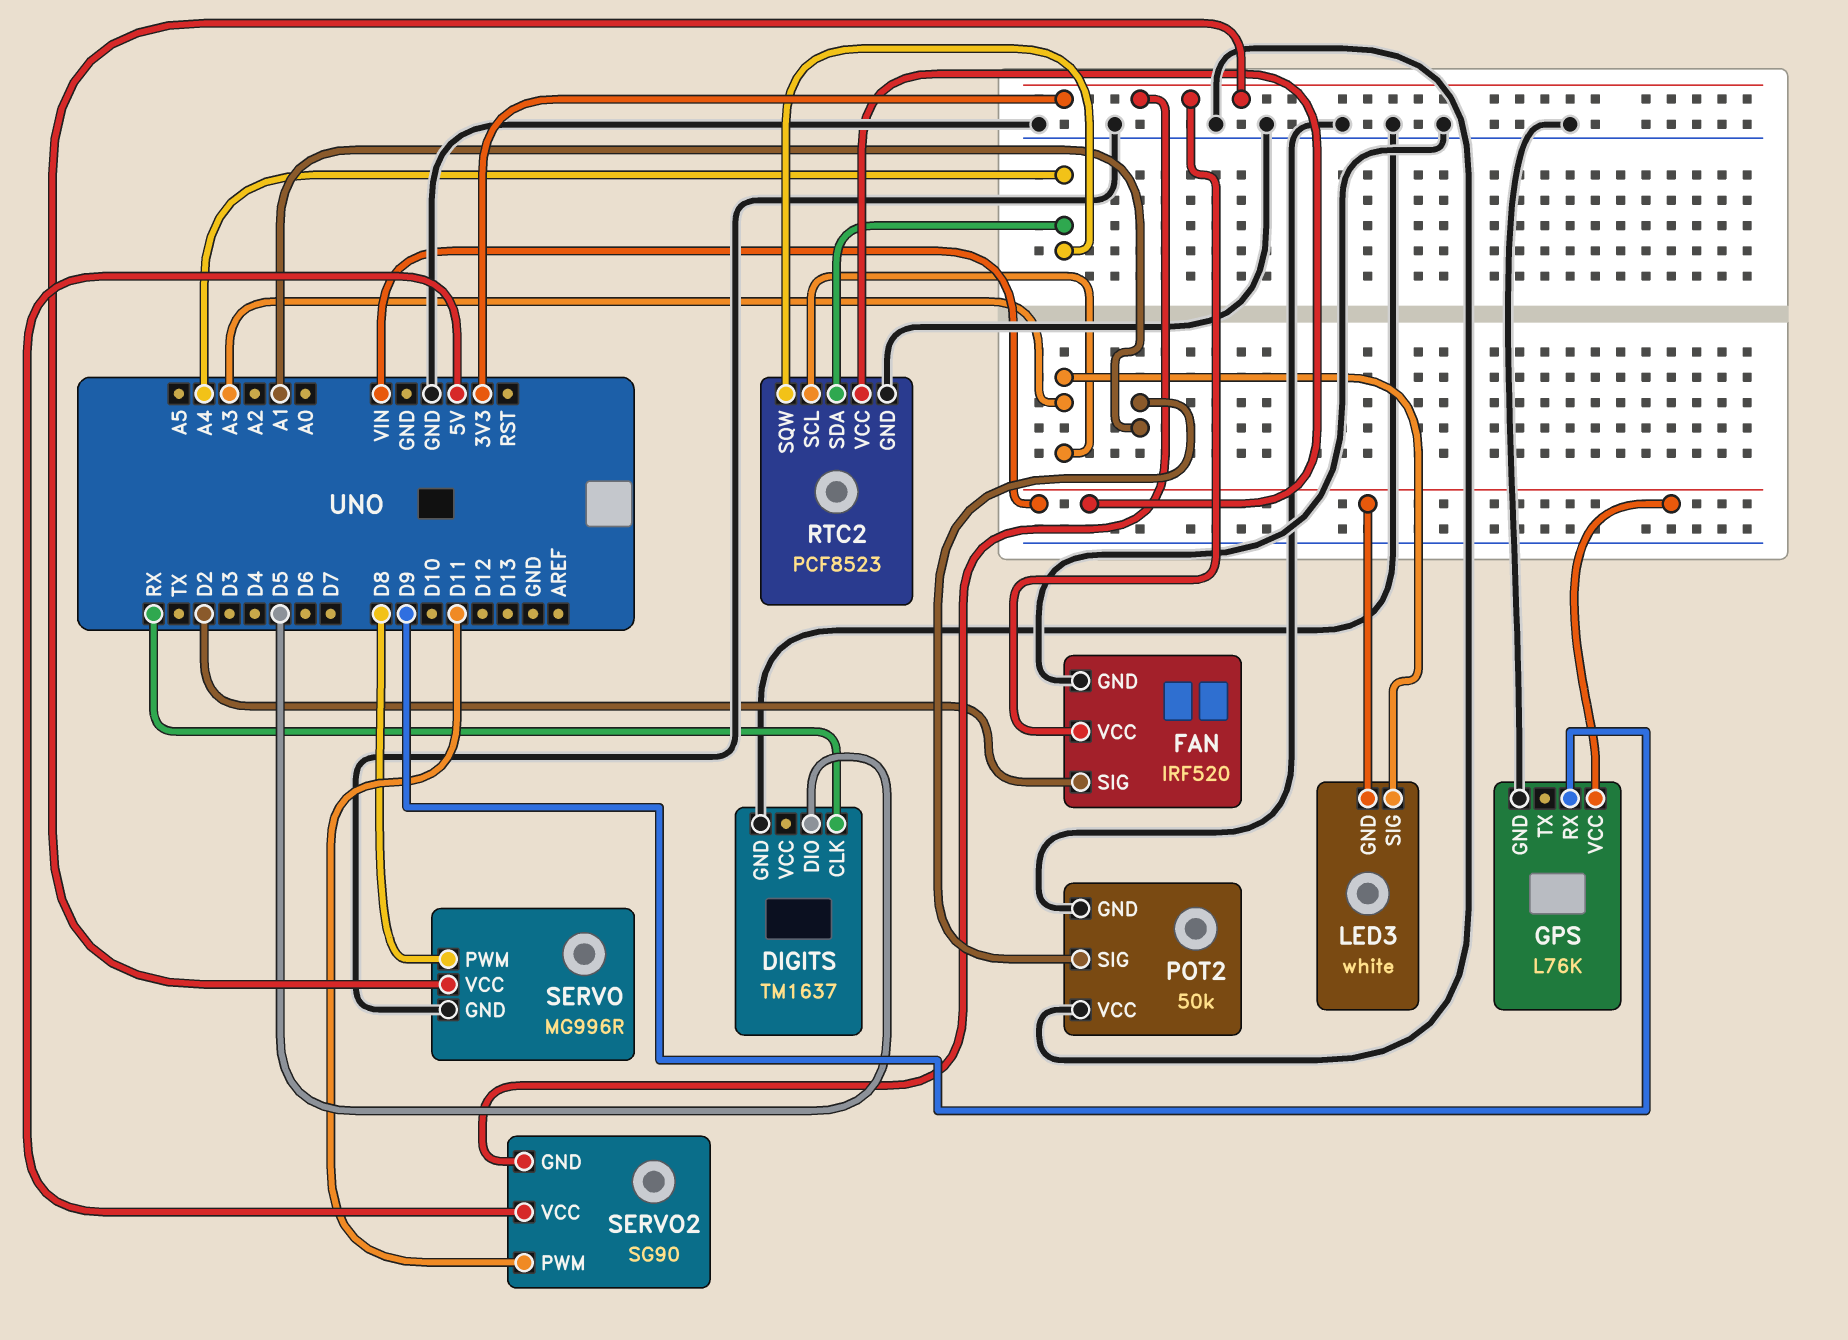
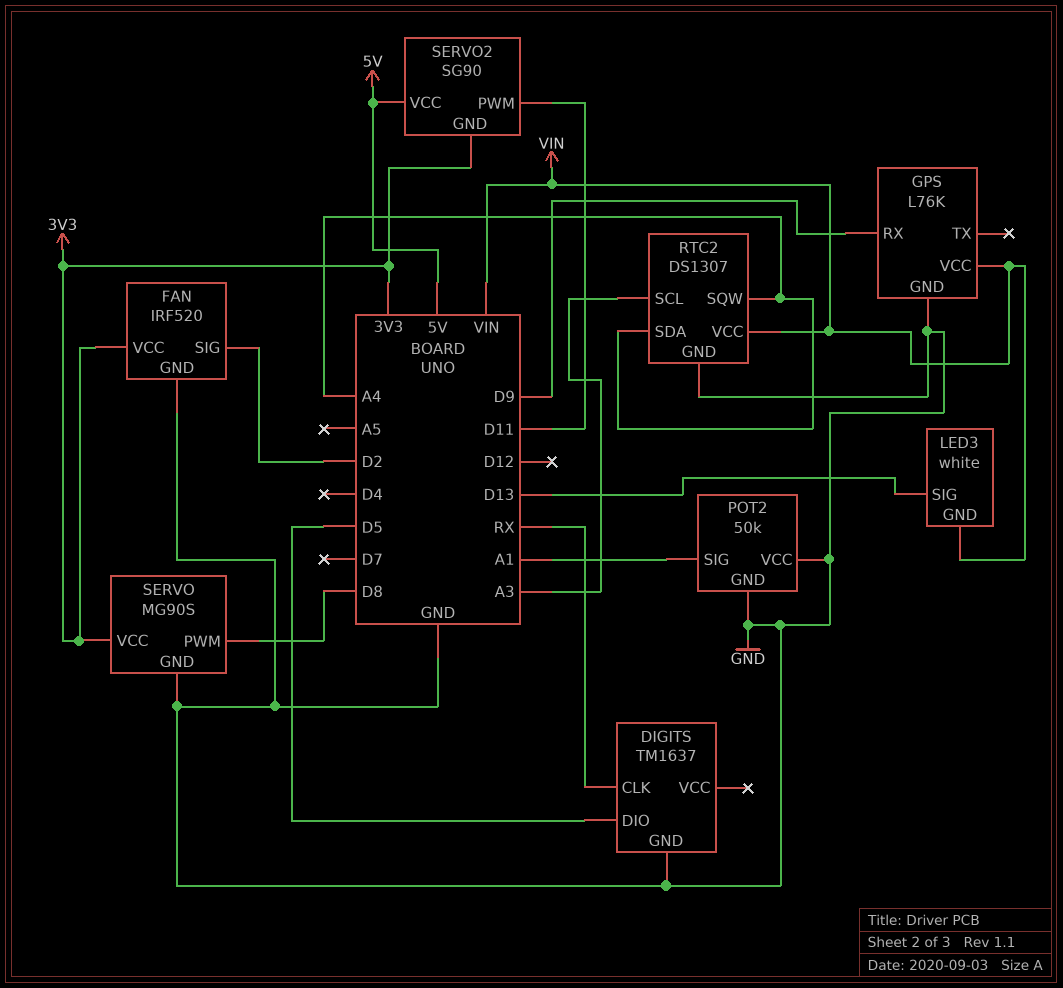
LED3 pin SIG: A3 -> D13
RTC2: PCF8523 -> DS1307
SERVO: MG996R -> MG90S

